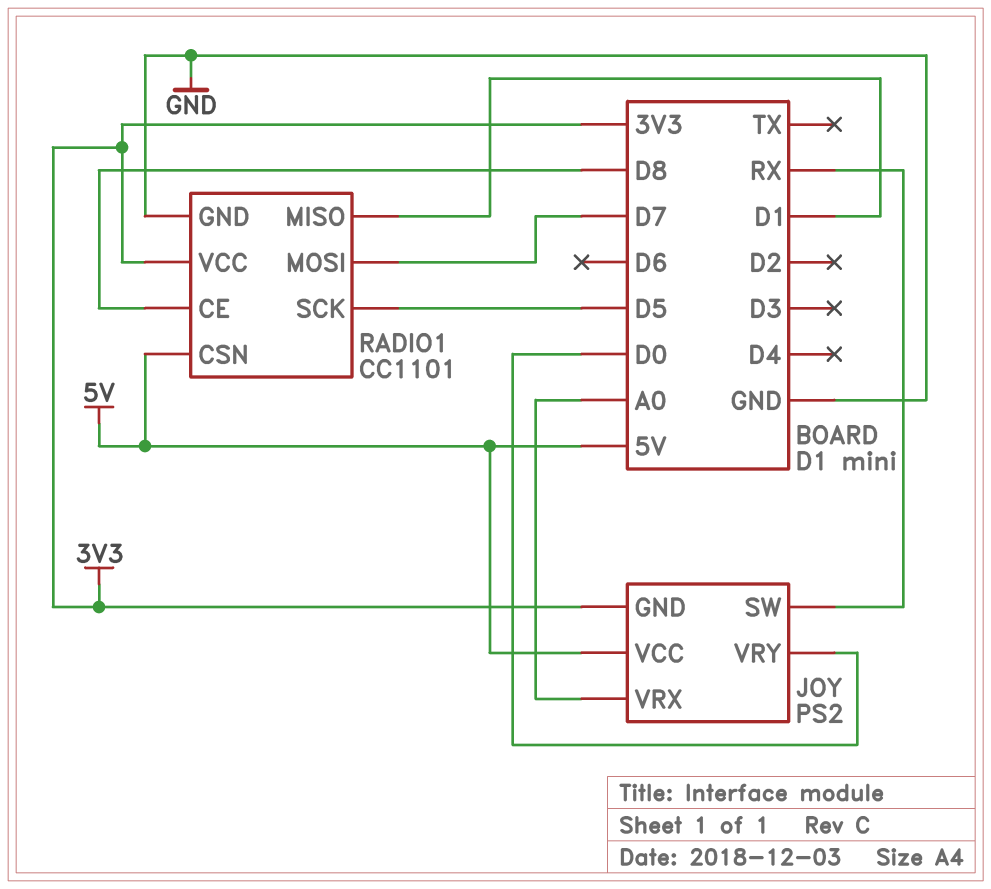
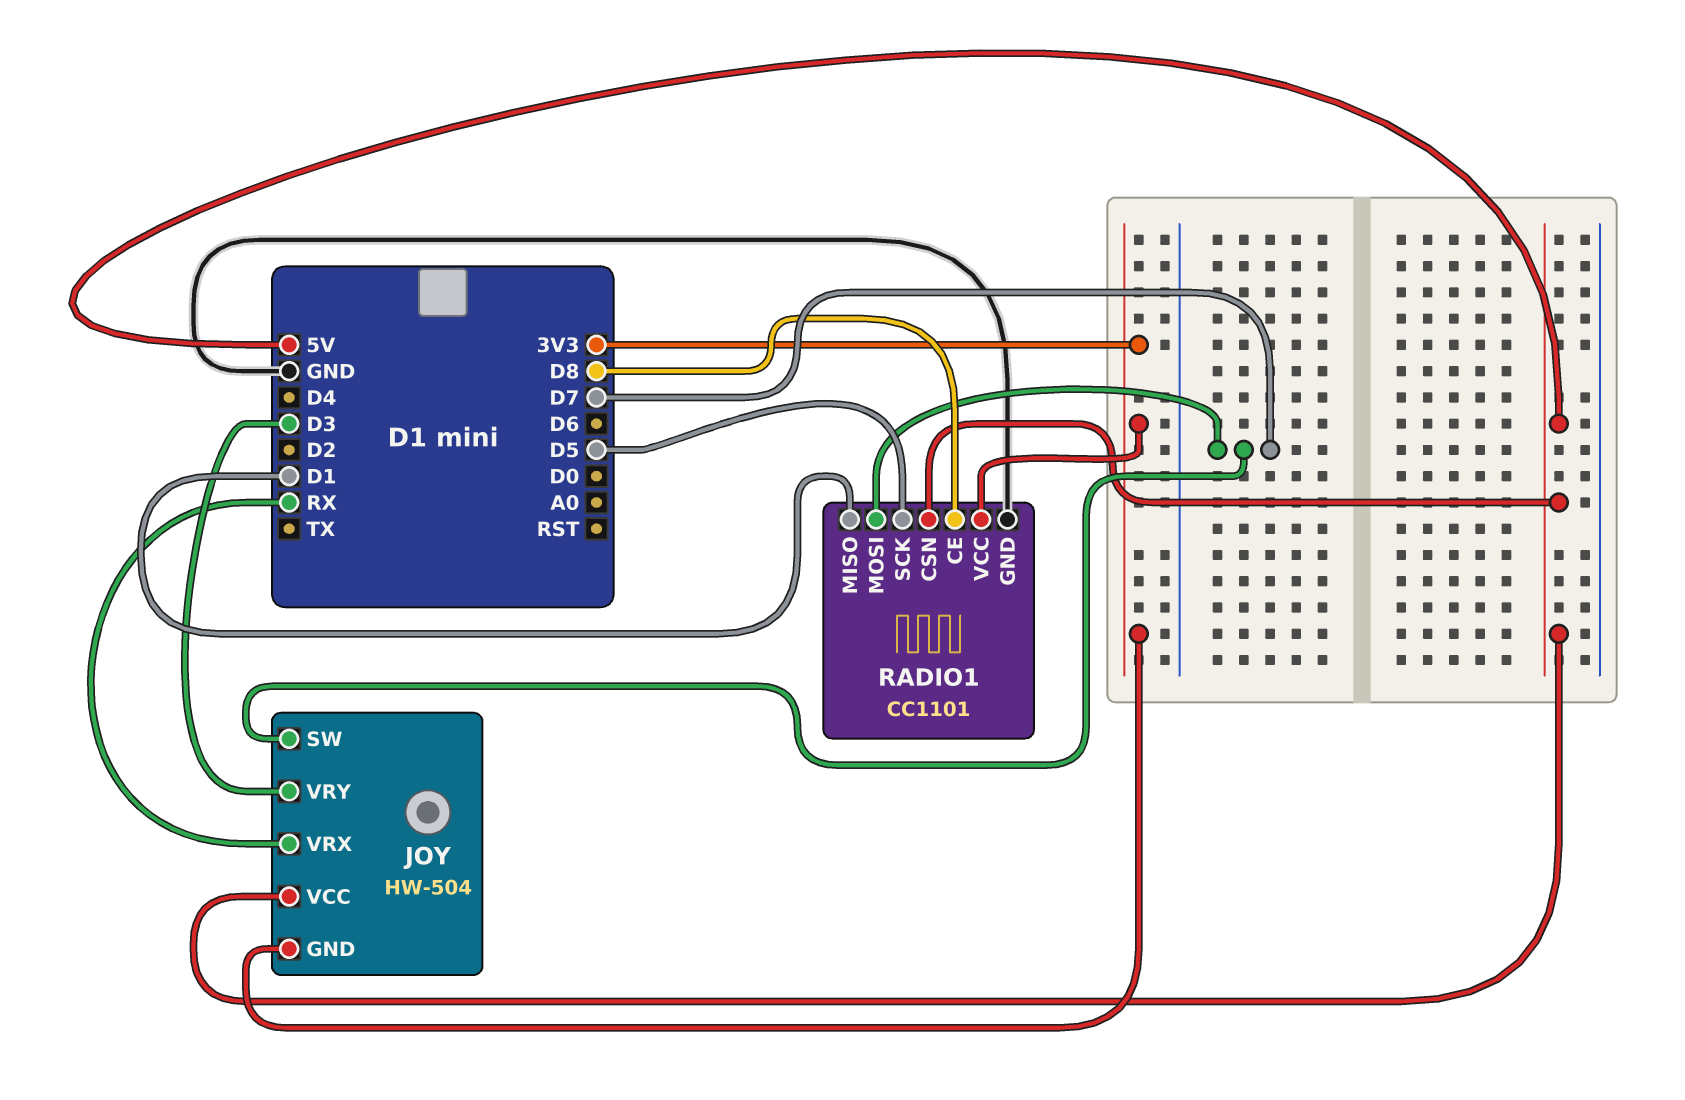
JOY: PS2 -> HW-504
JOY pin SW: RX -> D7
JOY pin VRX: A0 -> RX
JOY pin VRY: D0 -> D3

